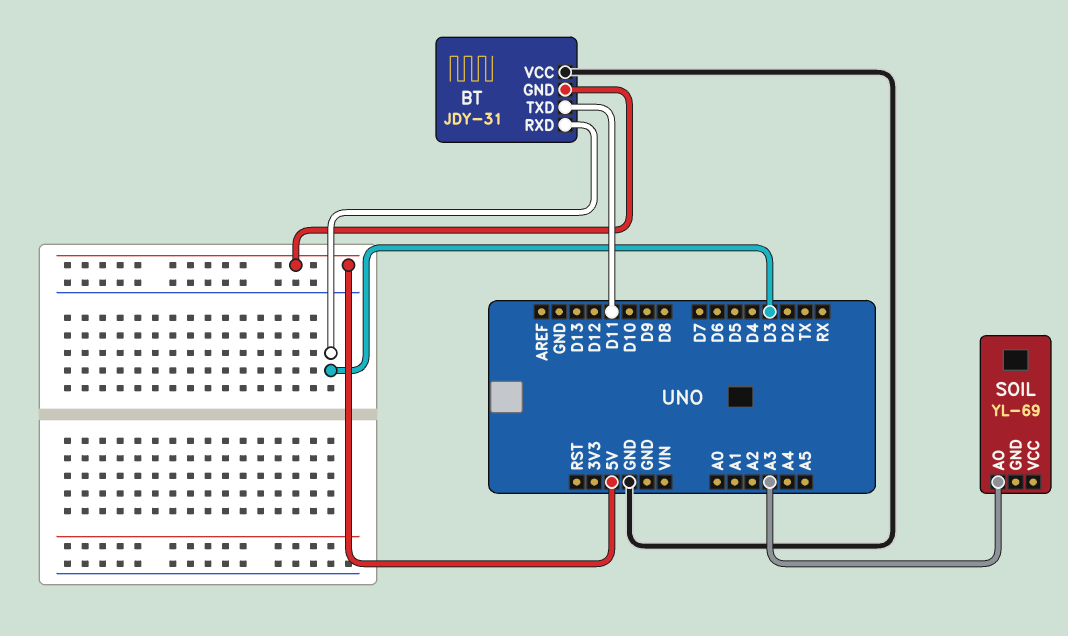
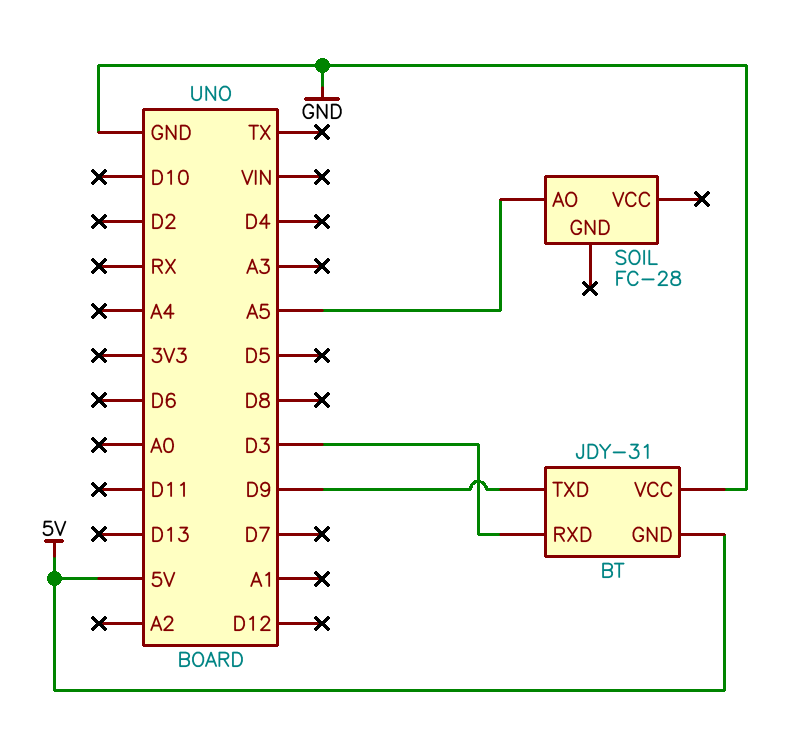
BT pin TXD: D11 -> D9
SOIL: YL-69 -> FC-28
SOIL pin AO: A3 -> A5

